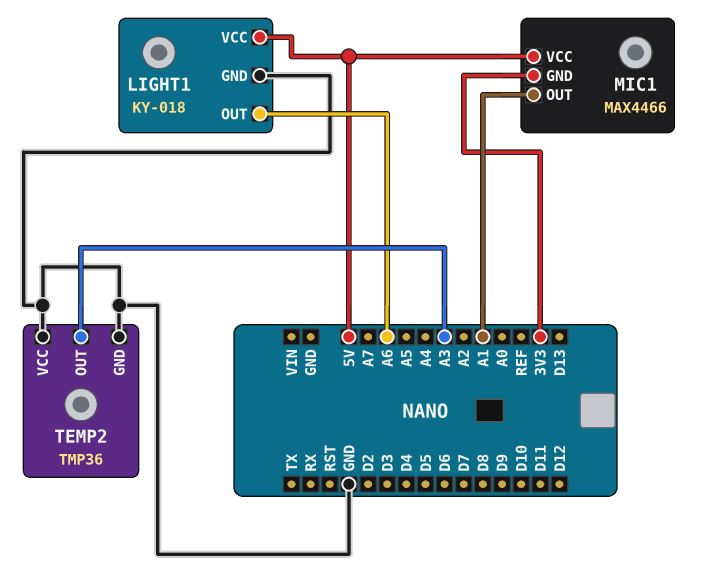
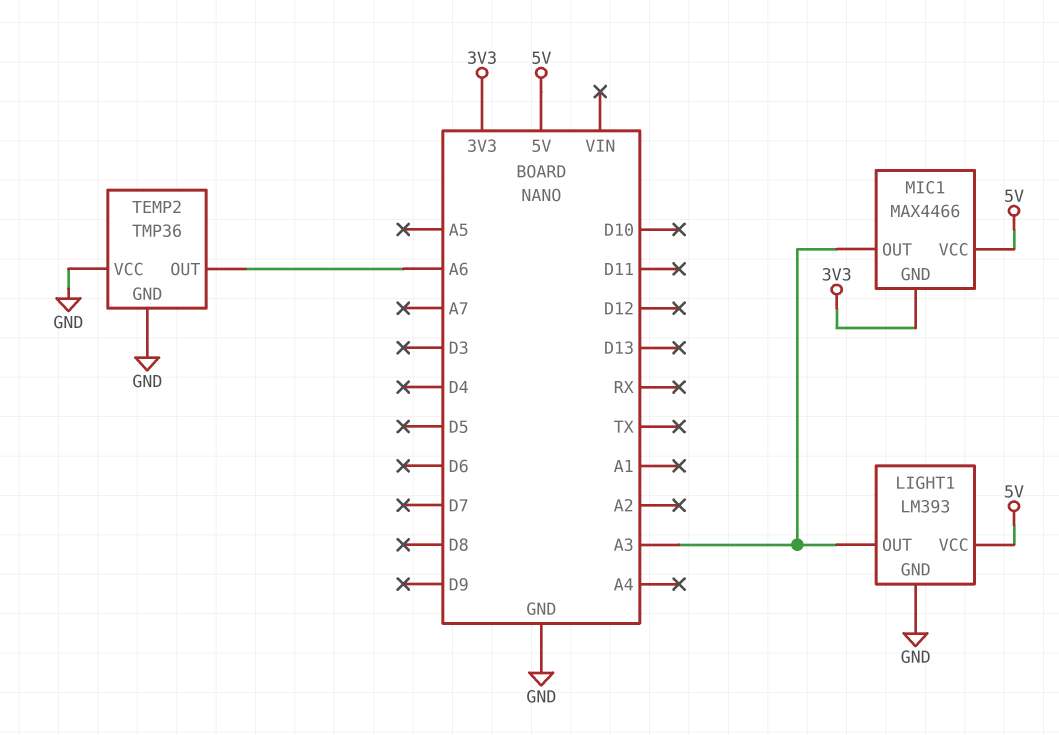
LIGHT1: KY-018 -> LM393
LIGHT1 pin OUT: A6 -> A3
MIC1 pin OUT: A1 -> A3
TEMP2 pin OUT: A3 -> A6

